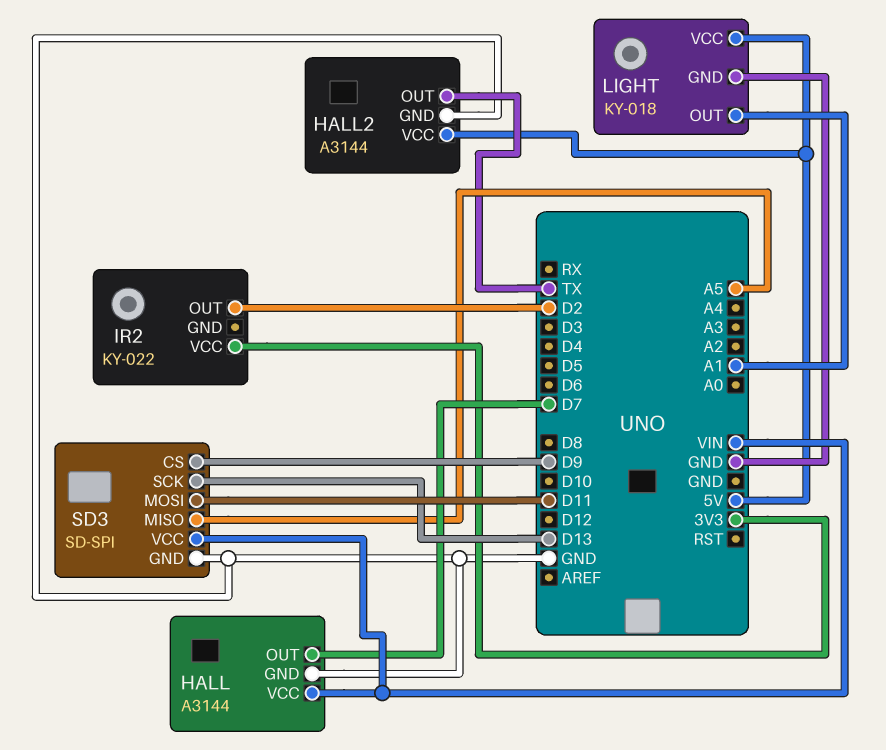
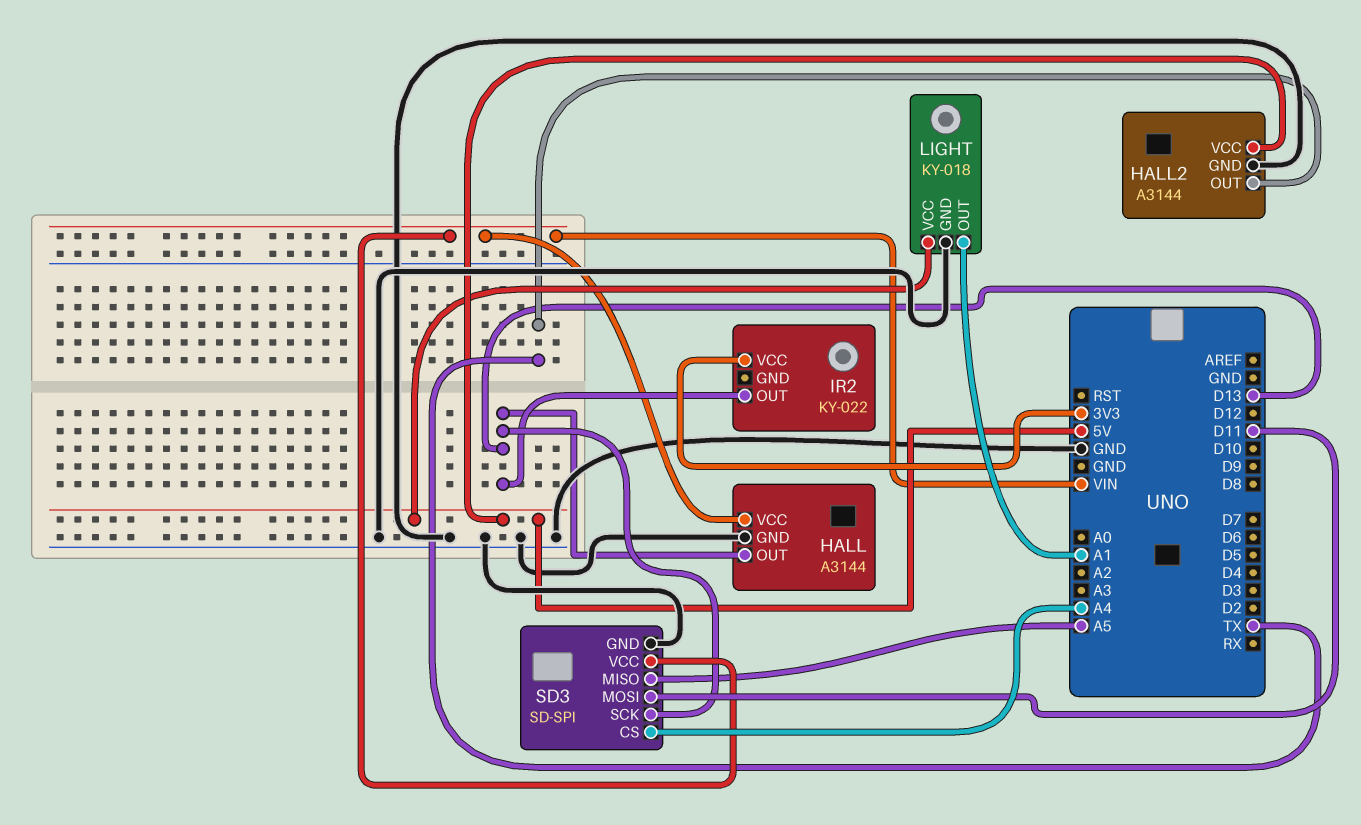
HALL pin OUT: D7 -> D13
IR2 pin OUT: D2 -> D13
SD3 pin CS: D9 -> A4

